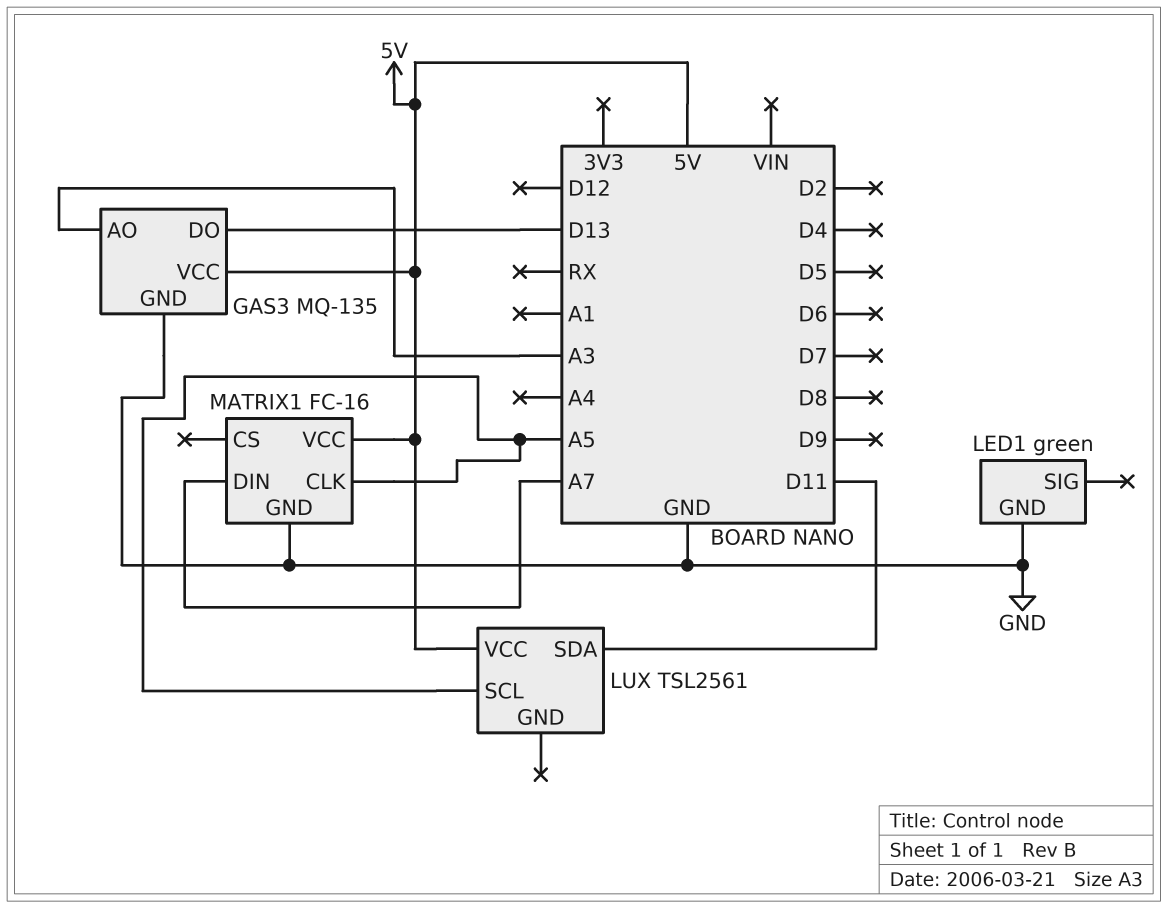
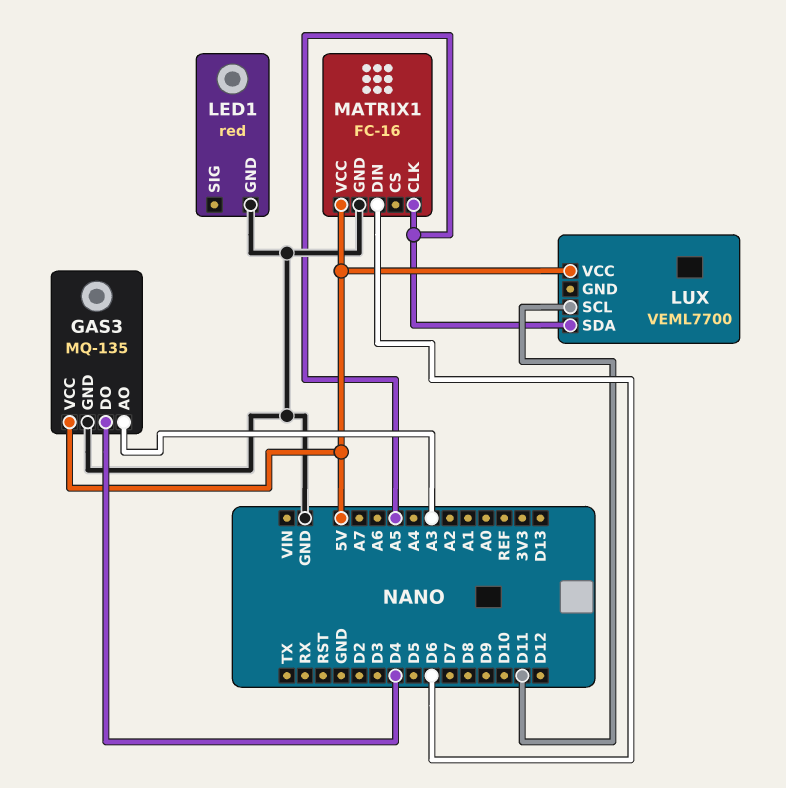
GAS3 pin DO: D13 -> D4
LED1: green -> red
LUX: TSL2561 -> VEML7700
LUX pin SCL: A5 -> D11
LUX pin SDA: D11 -> A5
MATRIX1 pin DIN: A7 -> D6

